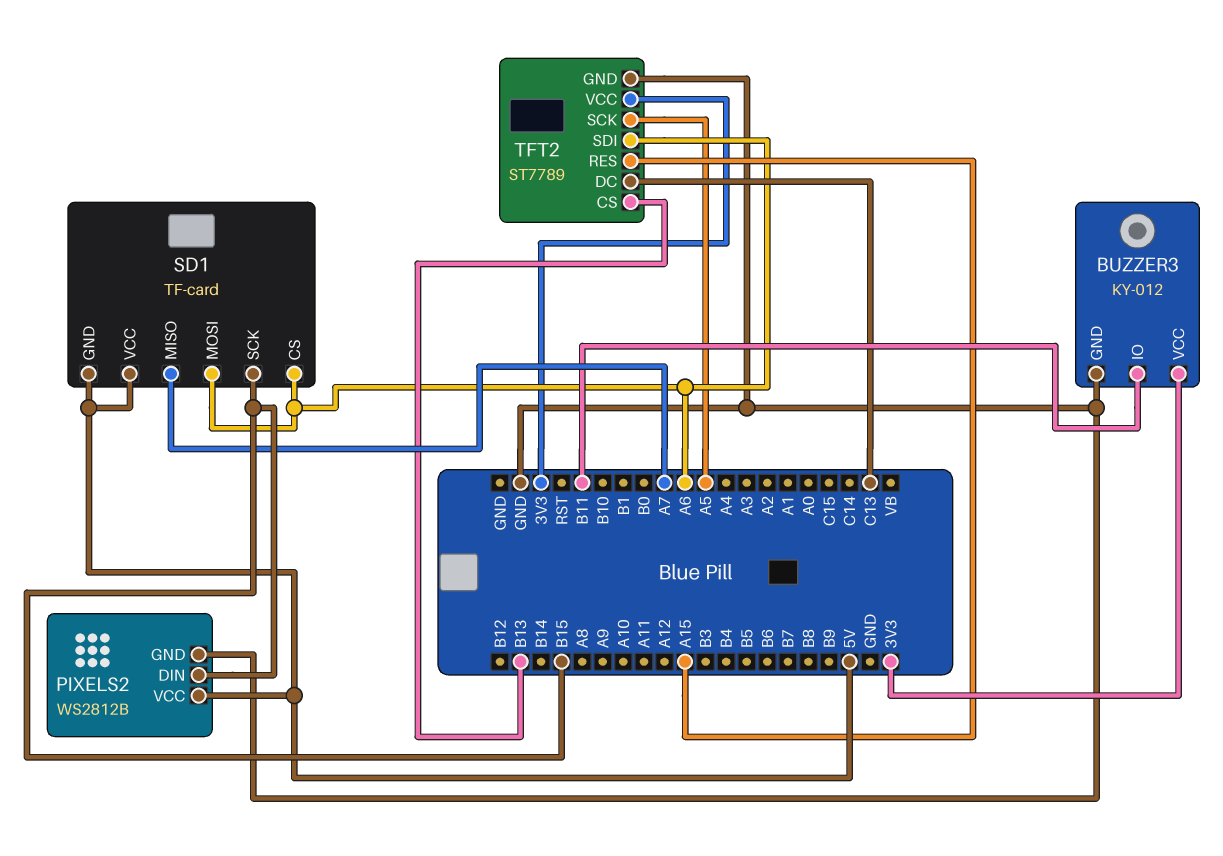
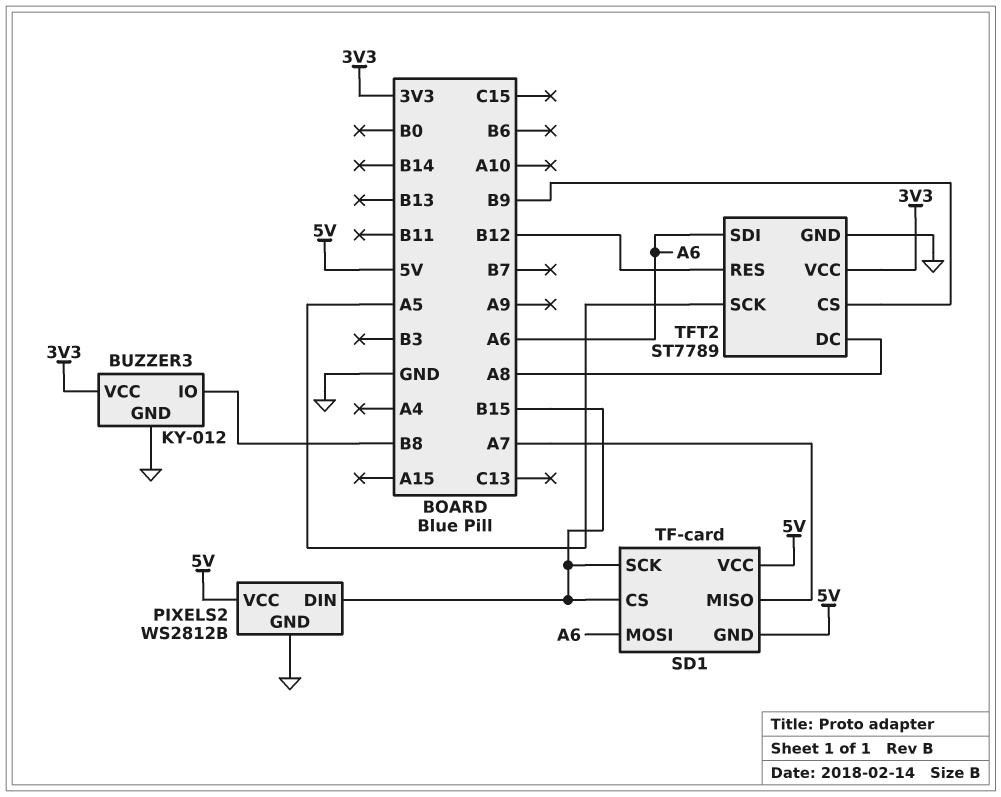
BUZZER3 pin IO: B11 -> B8
SD1 pin CS: A6 -> B15
TFT2 pin CS: B13 -> B9
TFT2 pin DC: C13 -> A8
TFT2 pin RES: A15 -> B12

